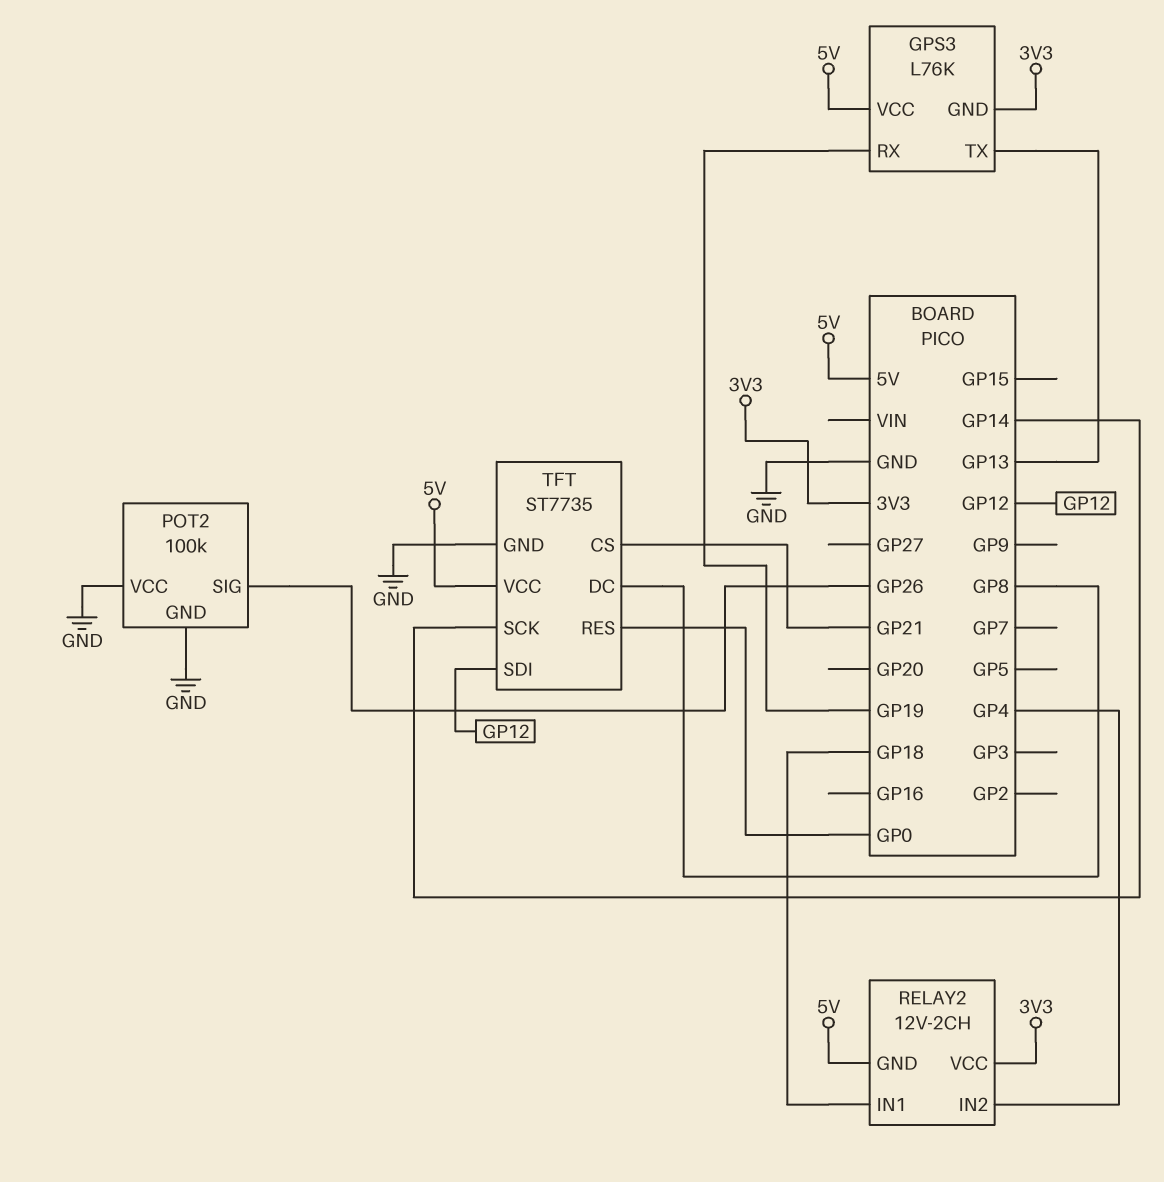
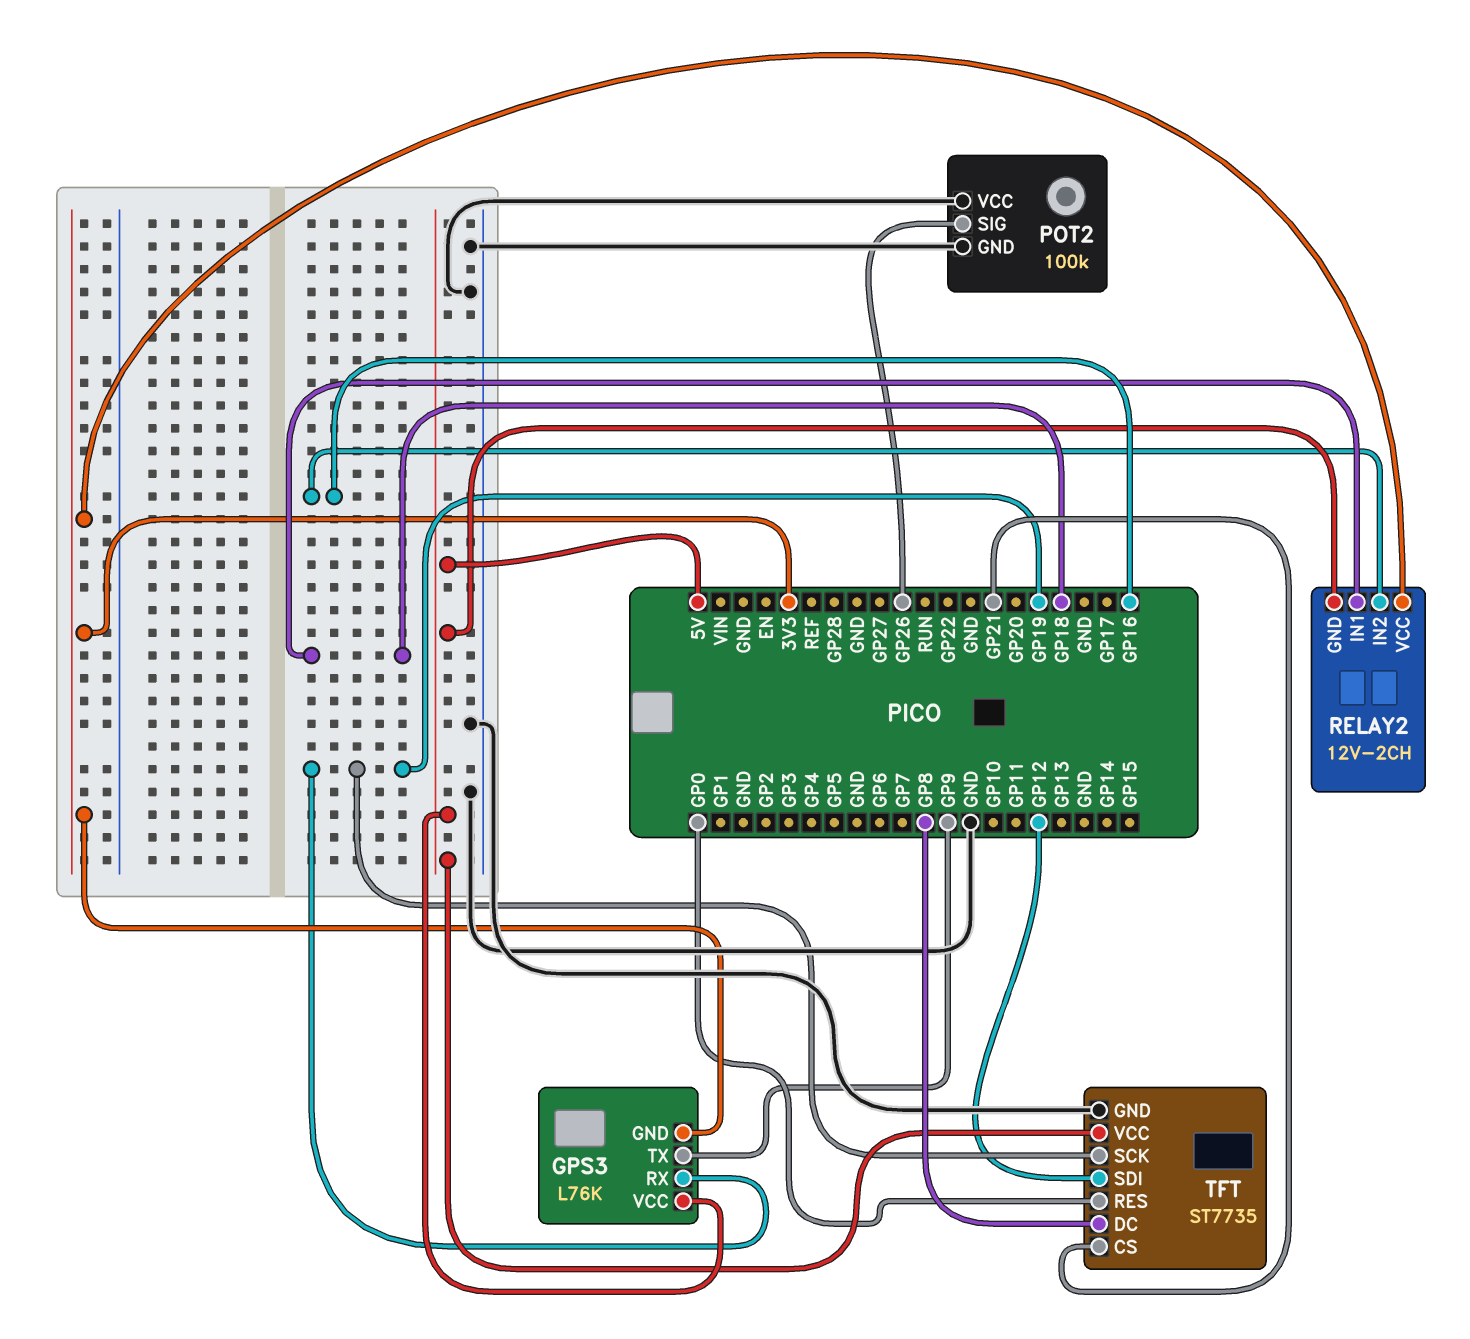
GPS3 pin TX: GP13 -> GP9
RELAY2 pin IN2: GP4 -> GP16
TFT pin SCK: GP14 -> GP19

